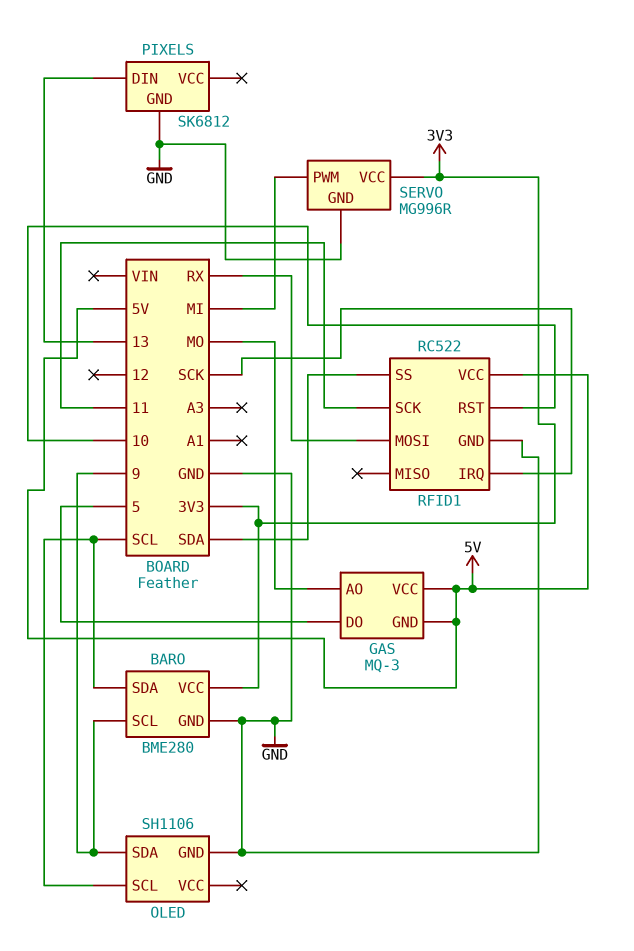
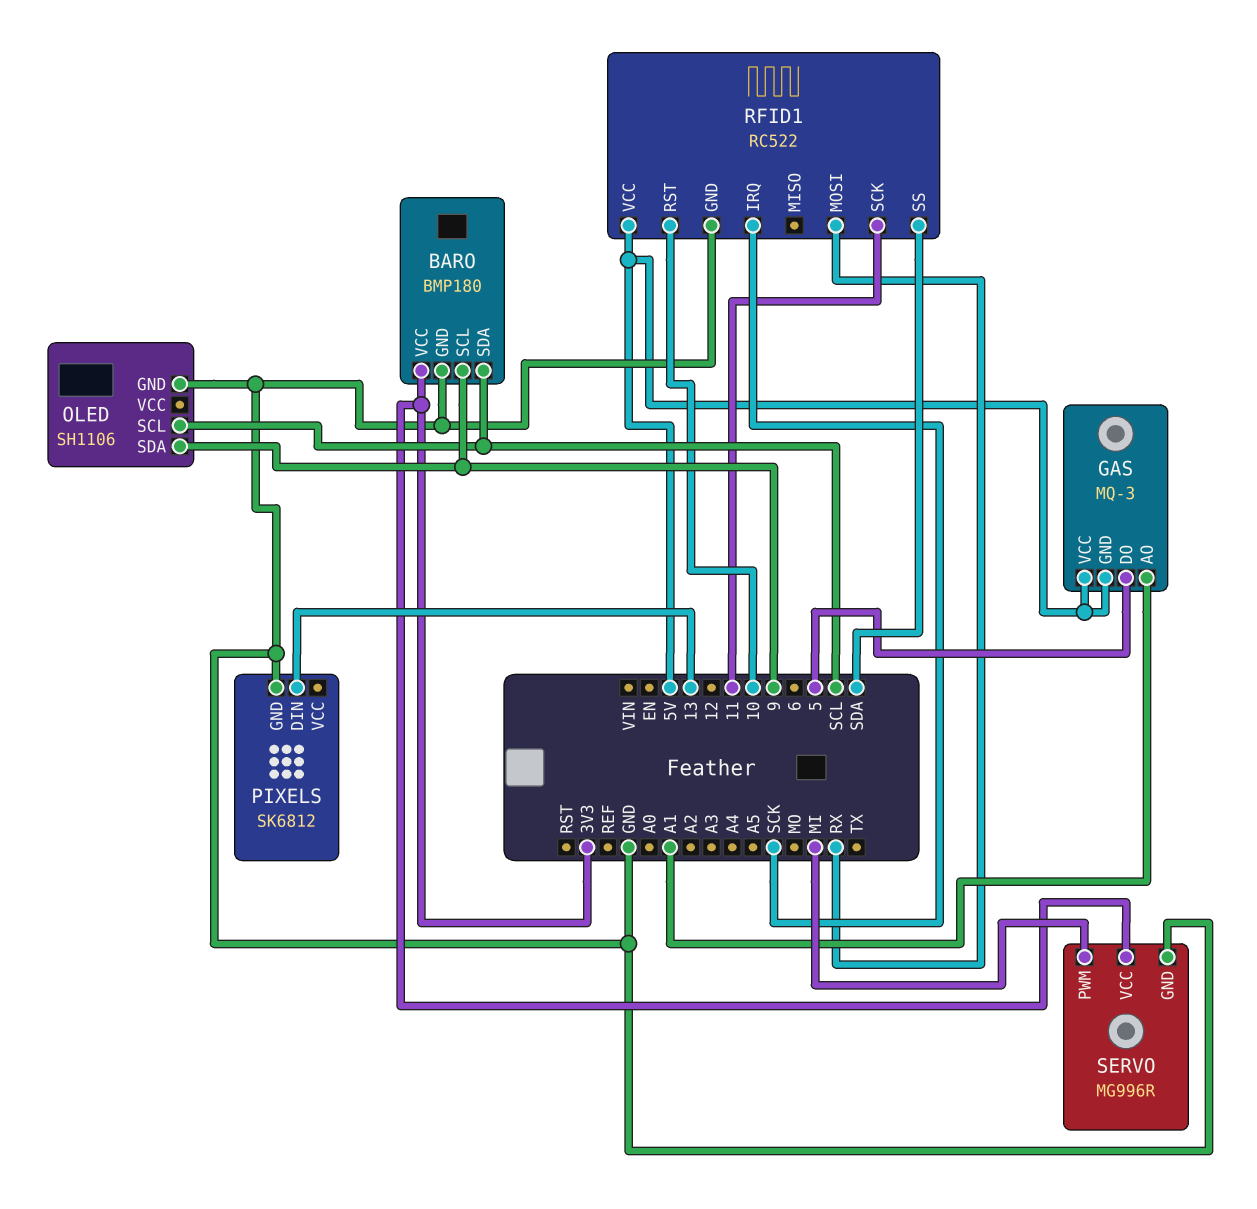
BARO: BME280 -> BMP180
GAS pin AO: MO -> A1

